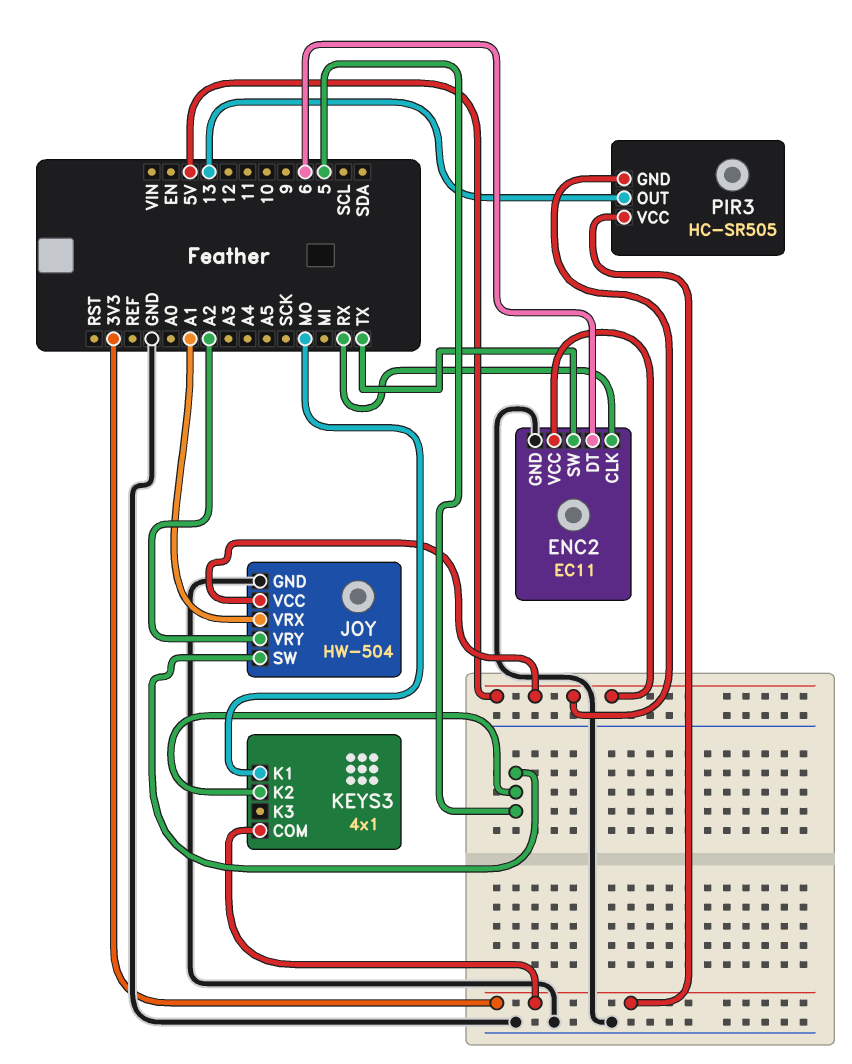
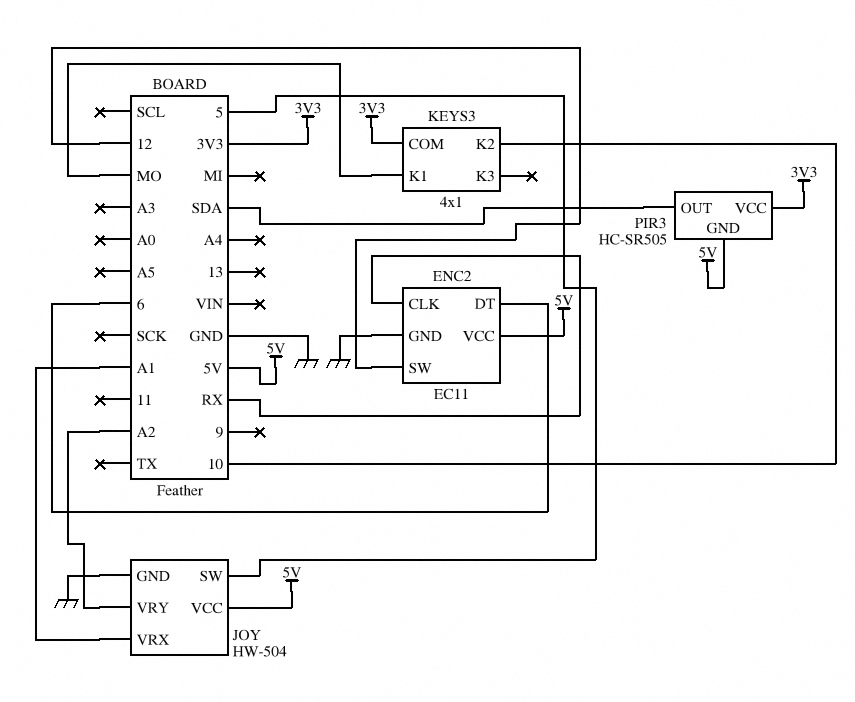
ENC2 pin SW: TX -> 12
KEYS3 pin K2: 5 -> 10
PIR3 pin OUT: 13 -> SDA

